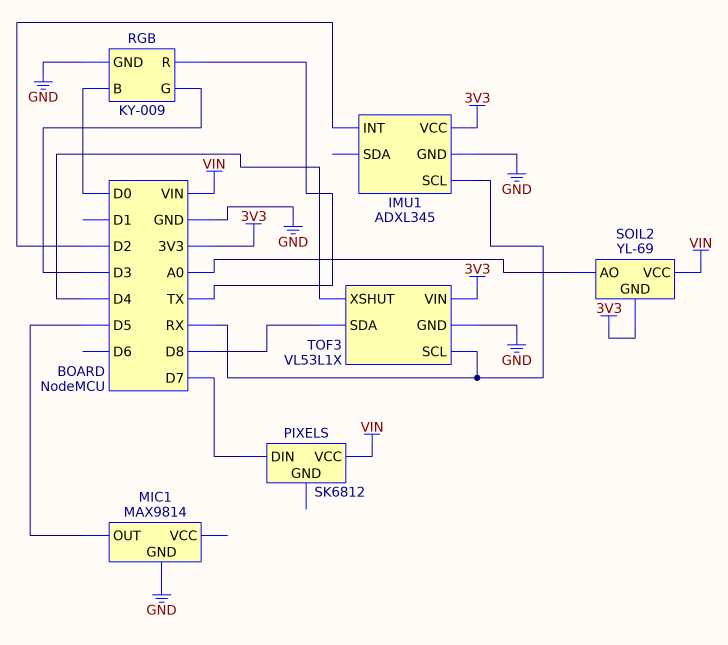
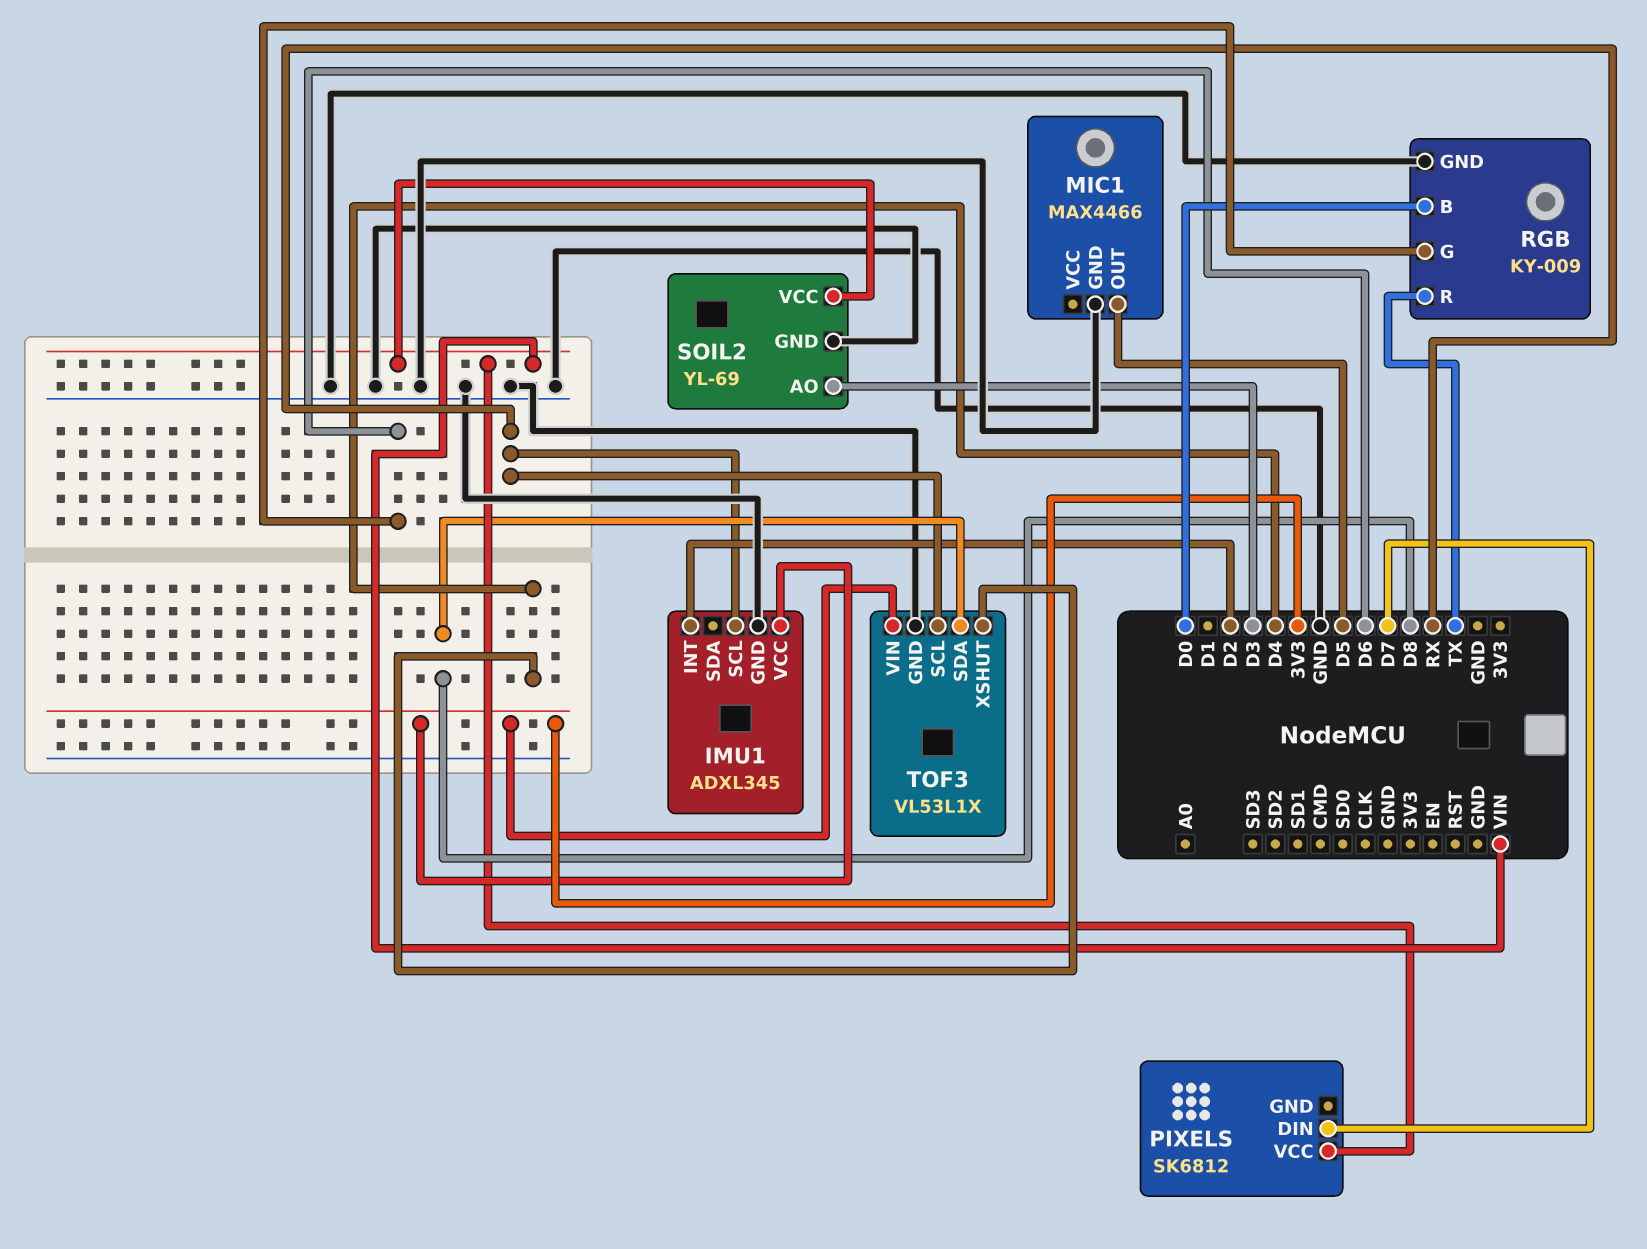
MIC1: MAX9814 -> MAX4466
RGB pin G: D3 -> D6
SOIL2 pin AO: A0 -> D3
SOIL2 pin GND: 3V3 -> GND

